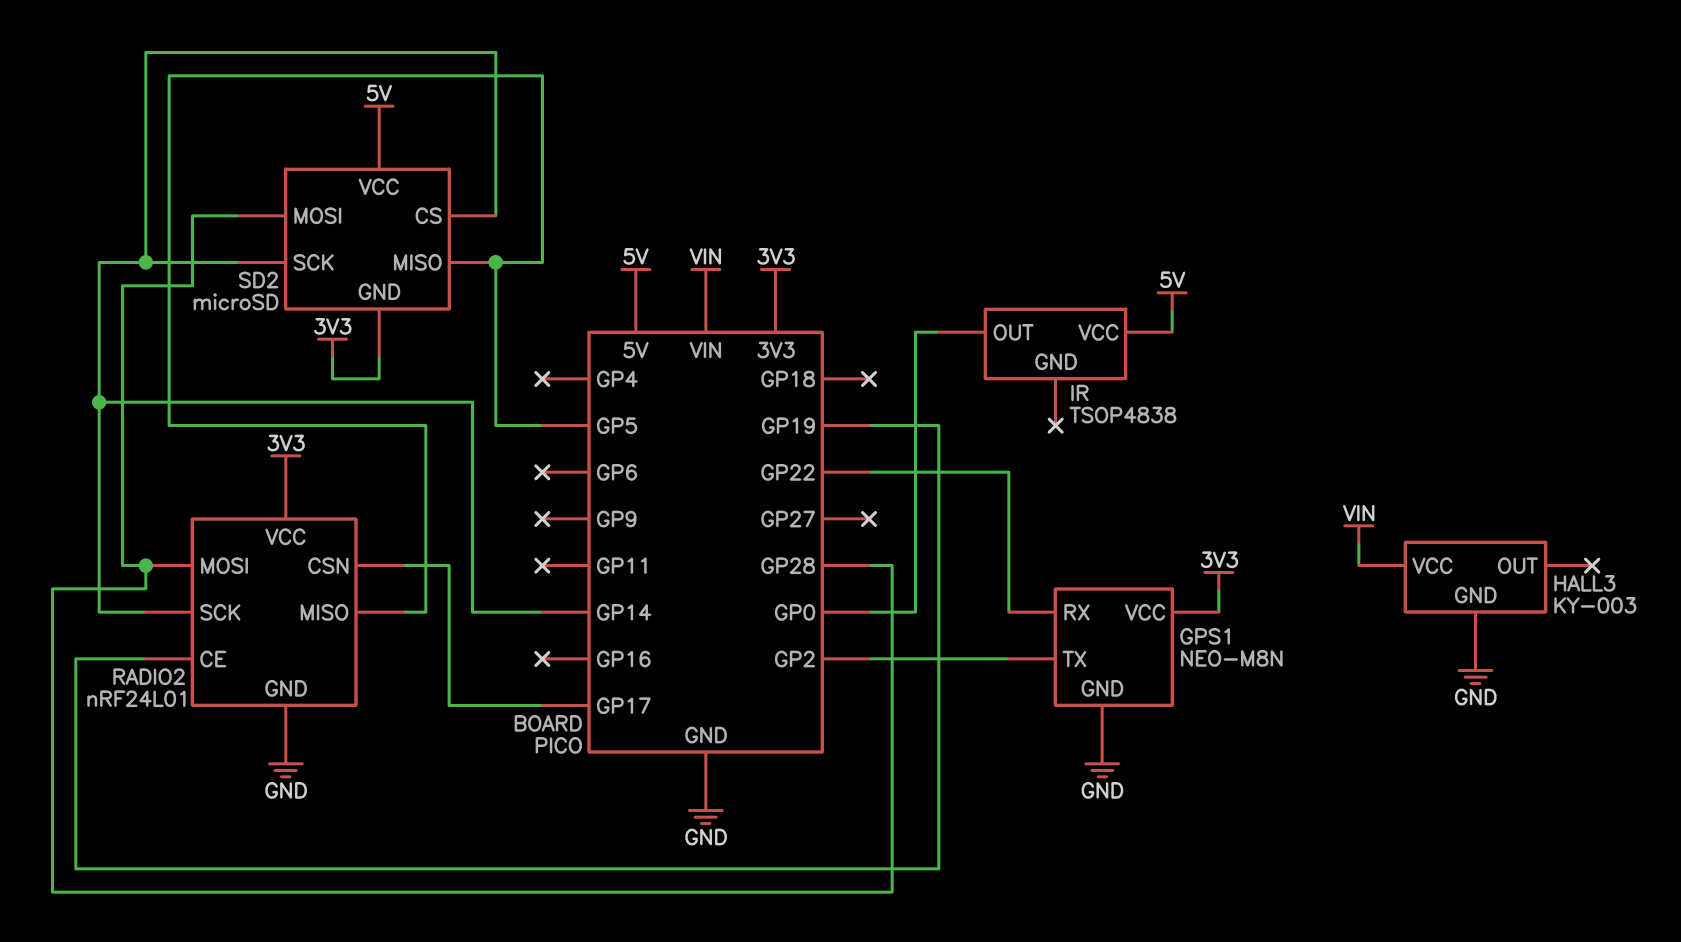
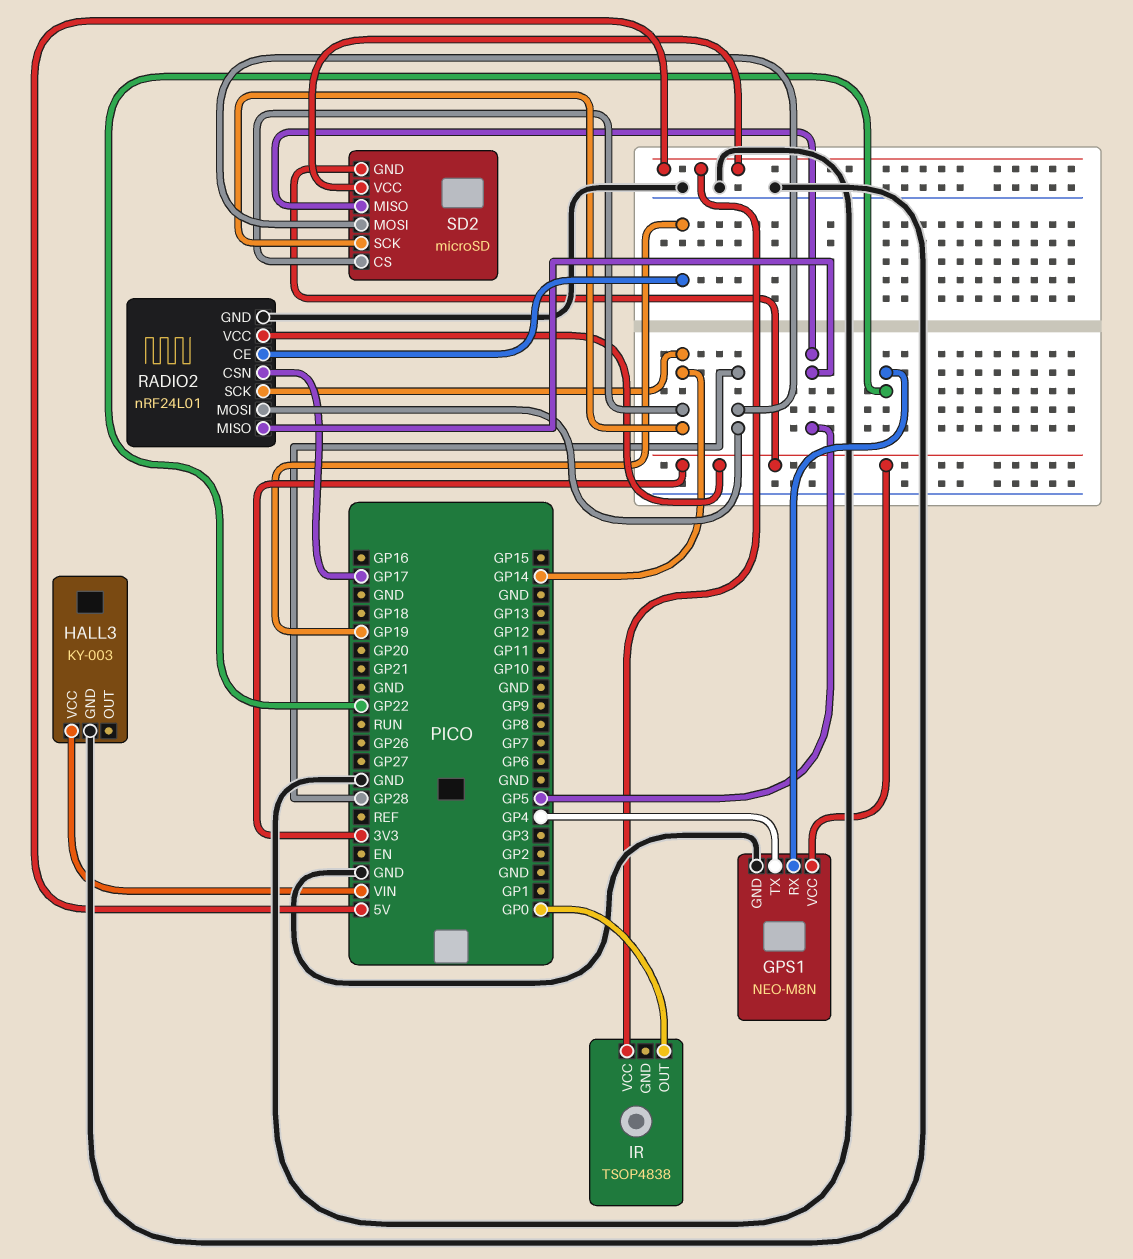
GPS1 pin TX: GP2 -> GP4

